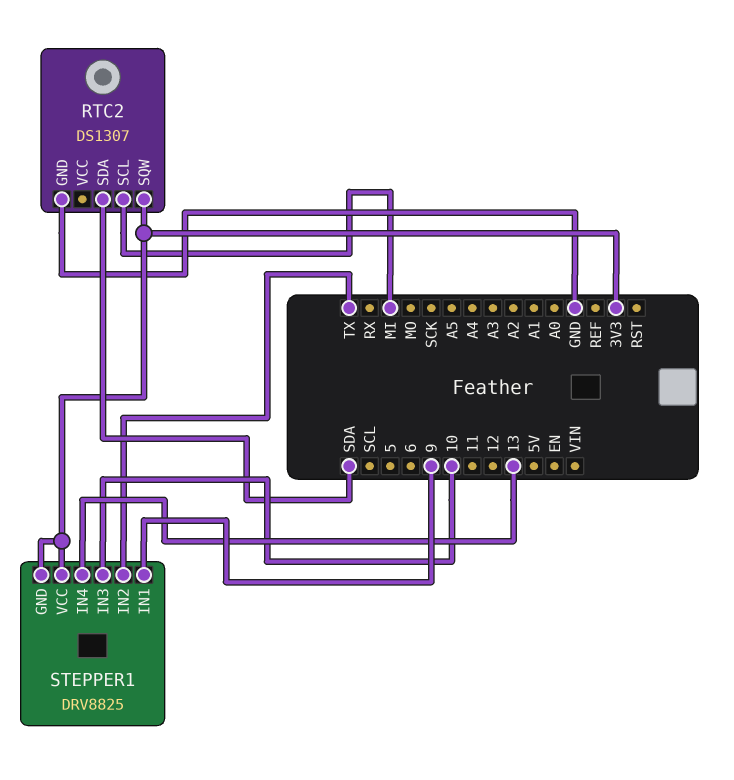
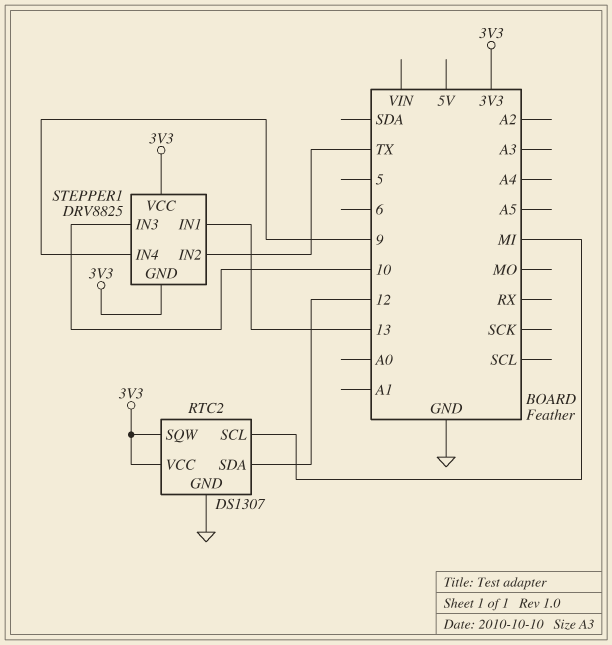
RTC2 pin SDA: SDA -> 12
RTC2 pin VCC: none -> 3V3
STEPPER1 pin IN1: 9 -> 13
STEPPER1 pin IN4: 13 -> 9

